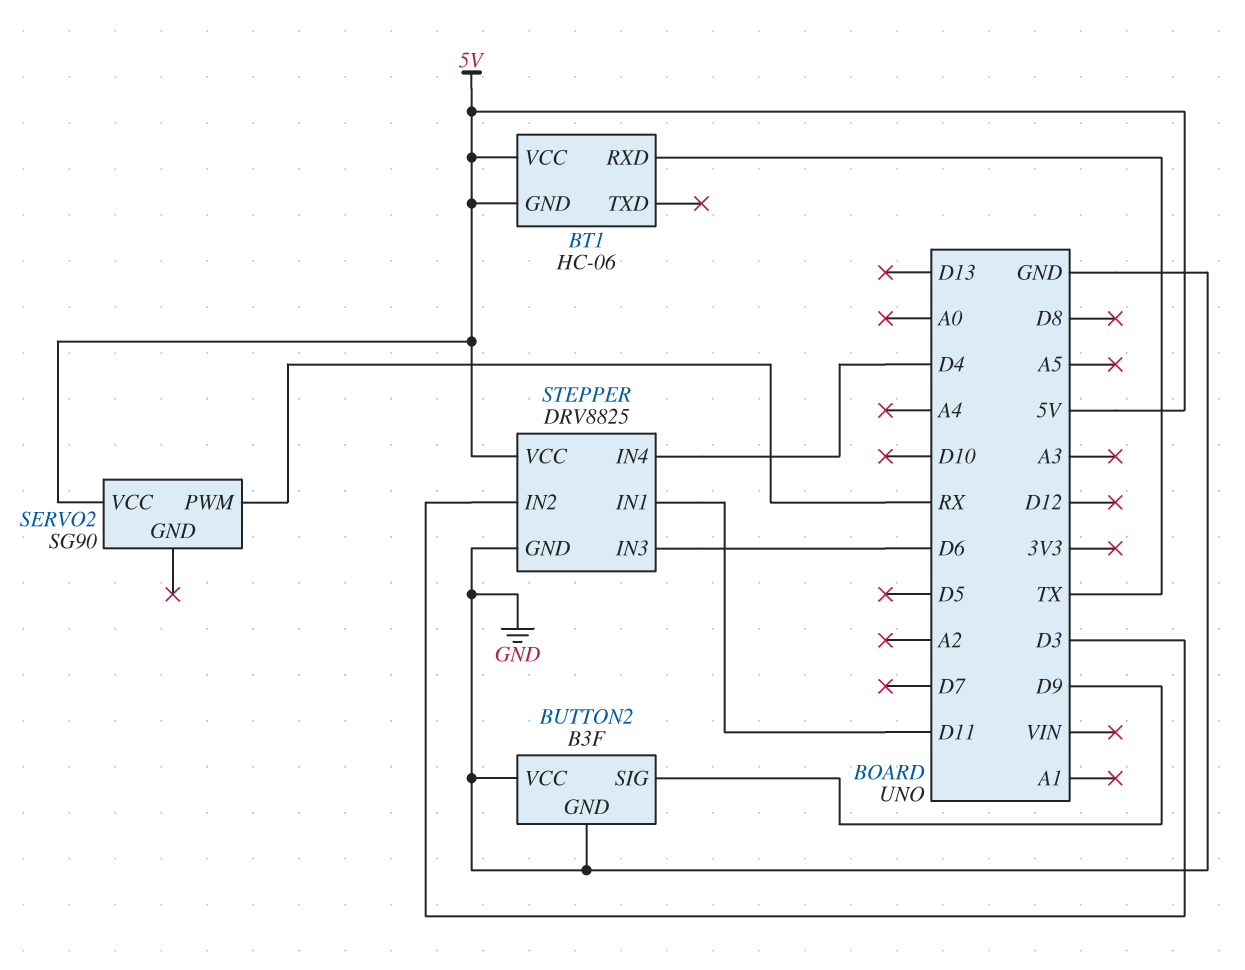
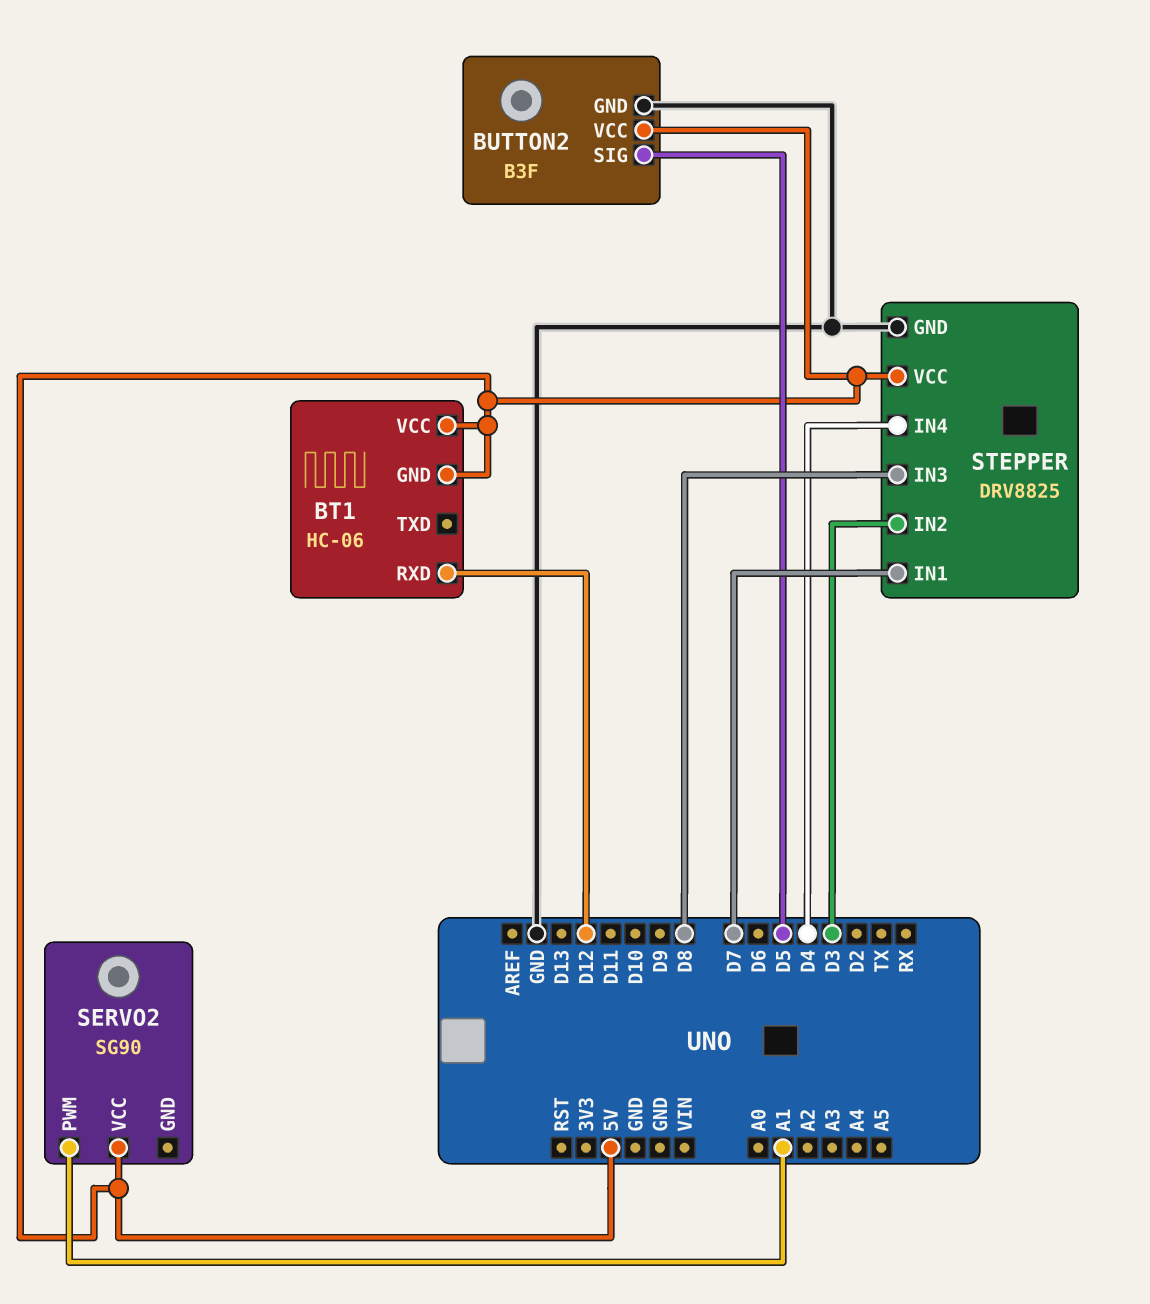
BT1 pin RXD: TX -> D12
BUTTON2 pin SIG: D9 -> D5
BUTTON2 pin VCC: GND -> 5V
SERVO2 pin PWM: RX -> A1
STEPPER pin IN1: D11 -> D7
STEPPER pin IN3: D6 -> D8

